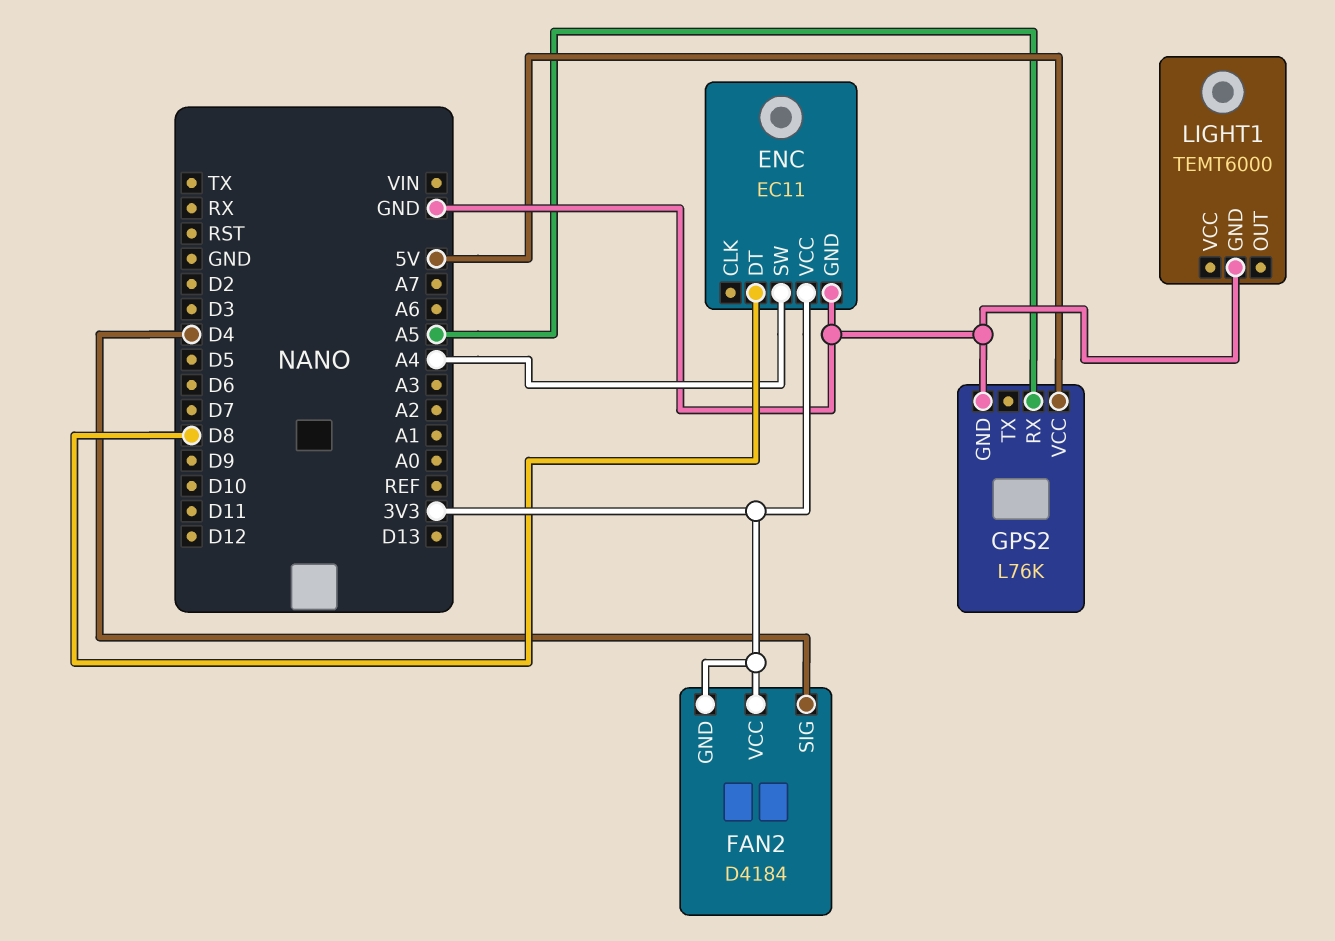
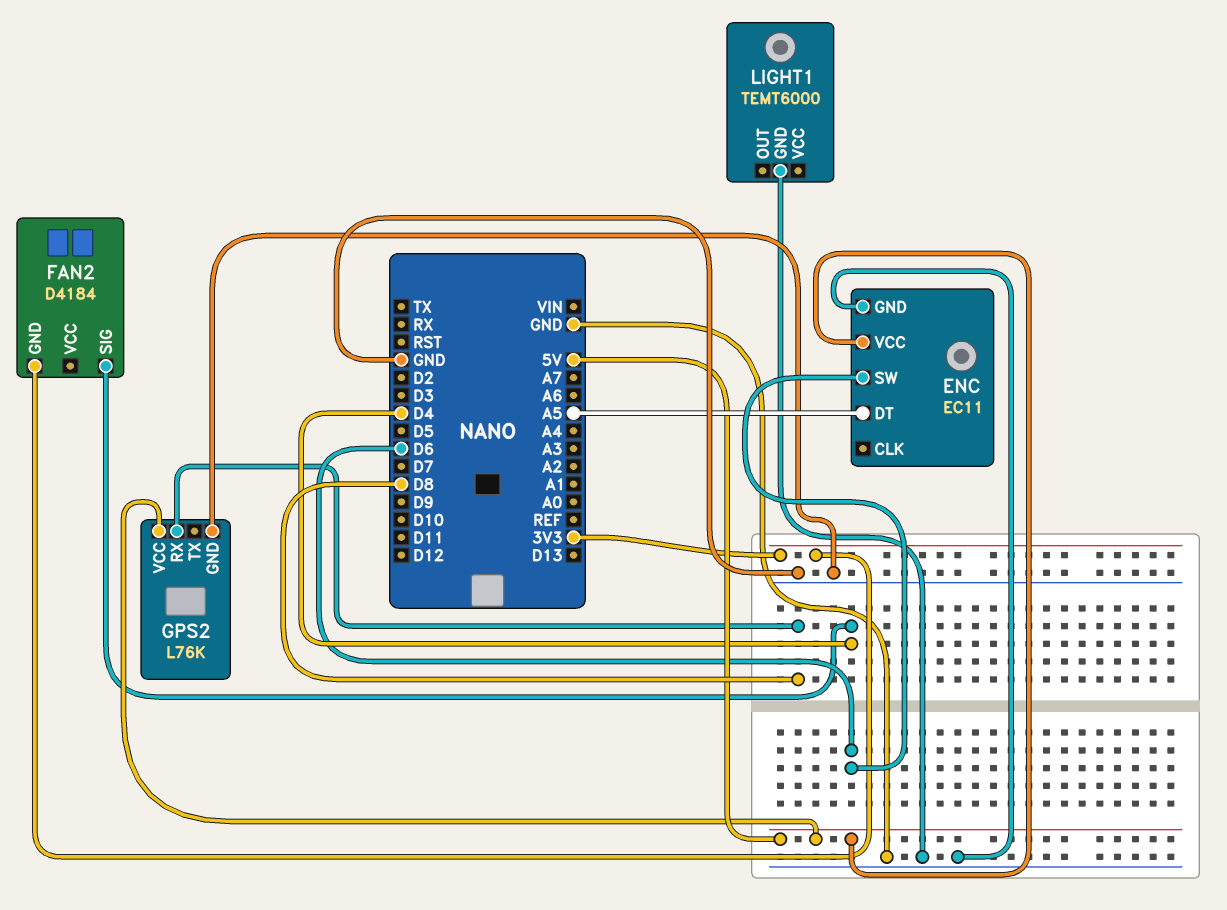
ENC pin DT: D8 -> A5
ENC pin SW: A4 -> D6
ENC pin VCC: 3V3 -> 5V
FAN2 pin VCC: 3V3 -> none
GPS2 pin RX: A5 -> D8

